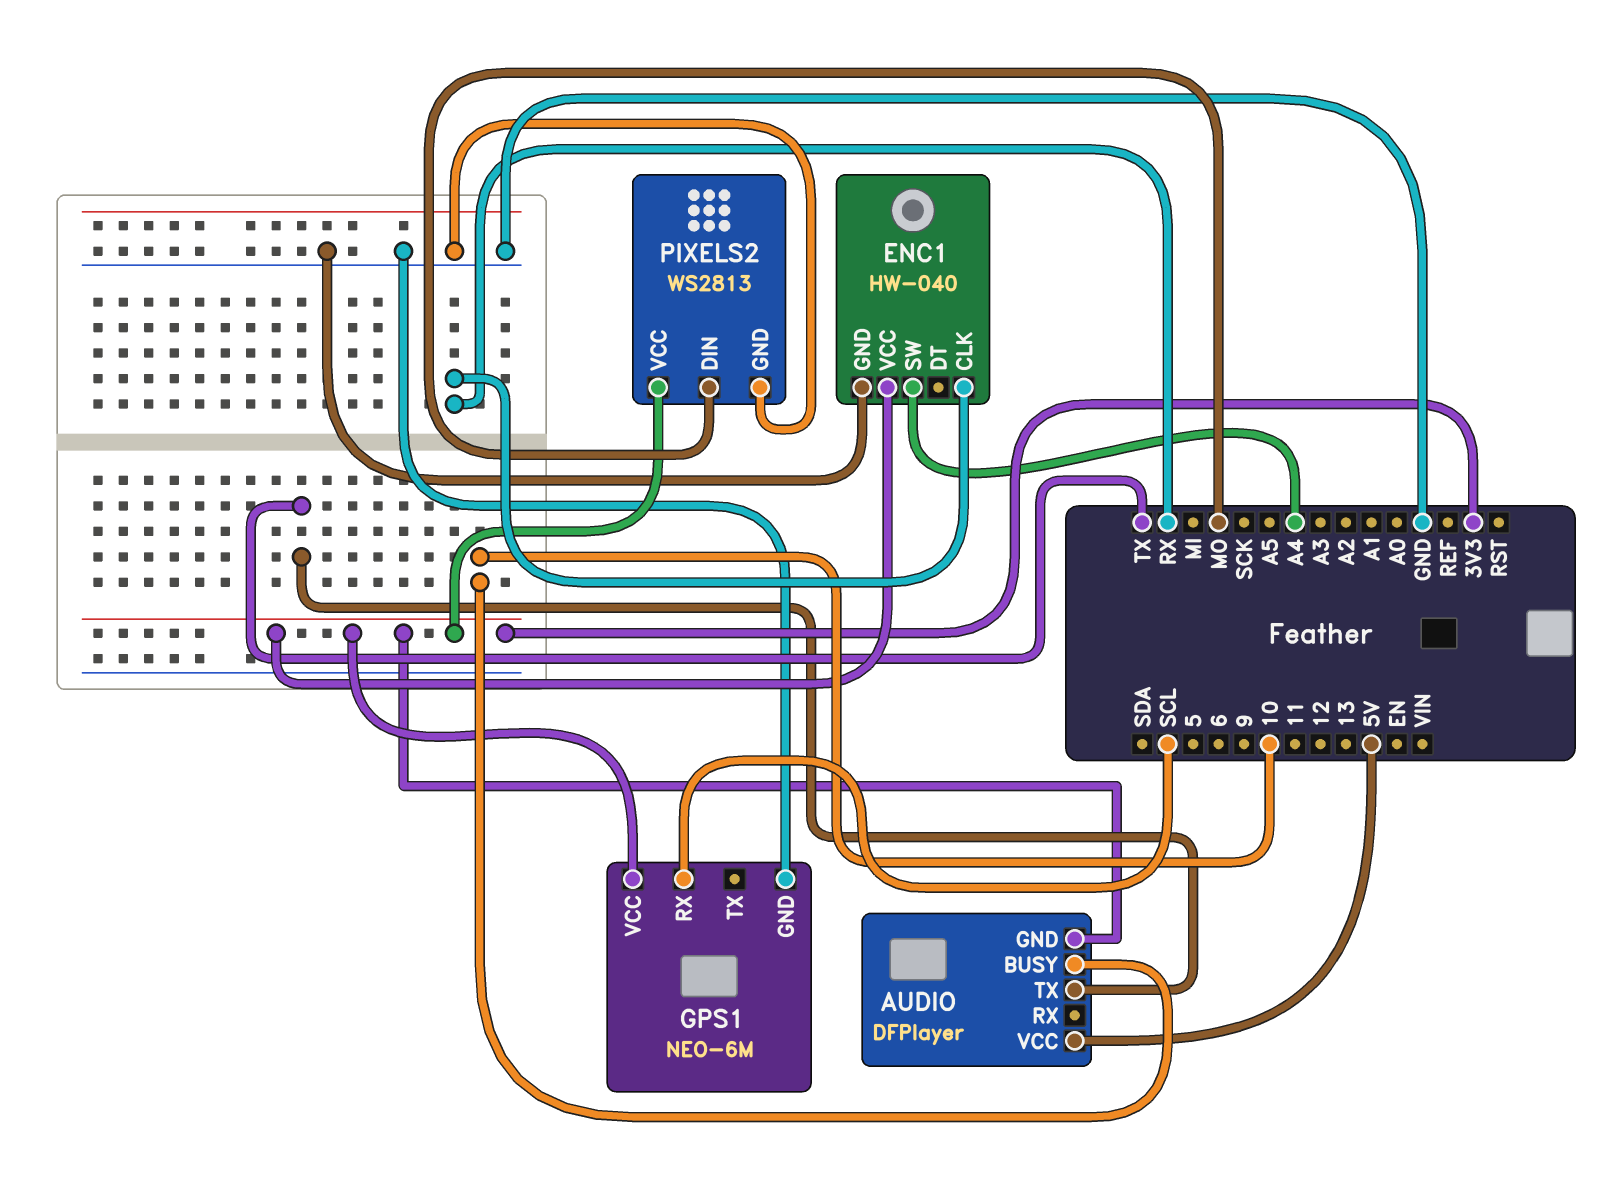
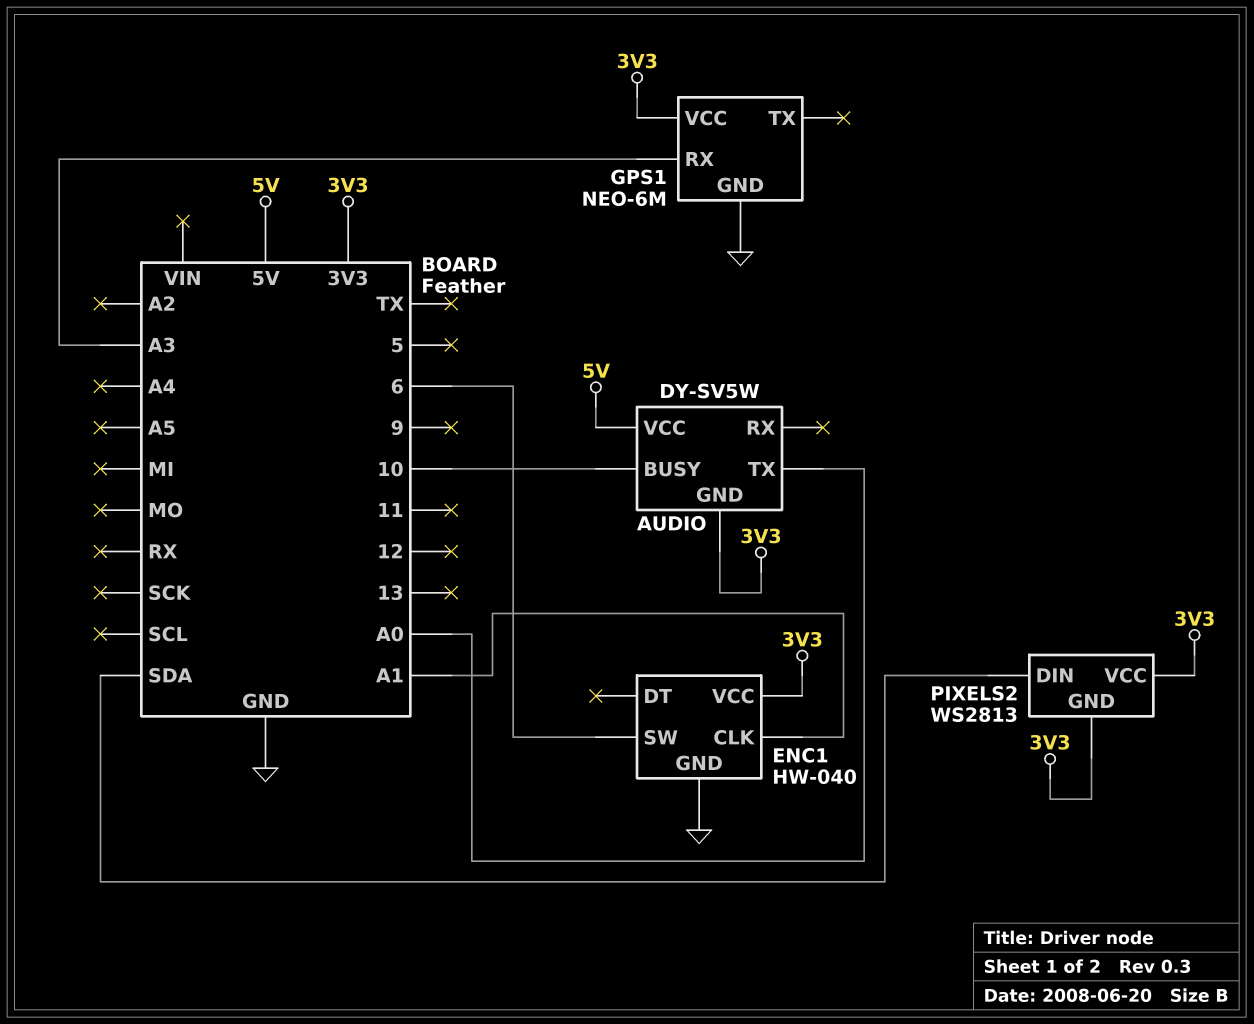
AUDIO: DFPlayer -> DY-SV5W
AUDIO pin TX: TX -> A0
ENC1 pin CLK: RX -> A1
ENC1 pin SW: A4 -> 6
GPS1 pin RX: SCL -> A3
PIXELS2 pin DIN: MO -> SDA
PIXELS2 pin GND: GND -> 3V3

